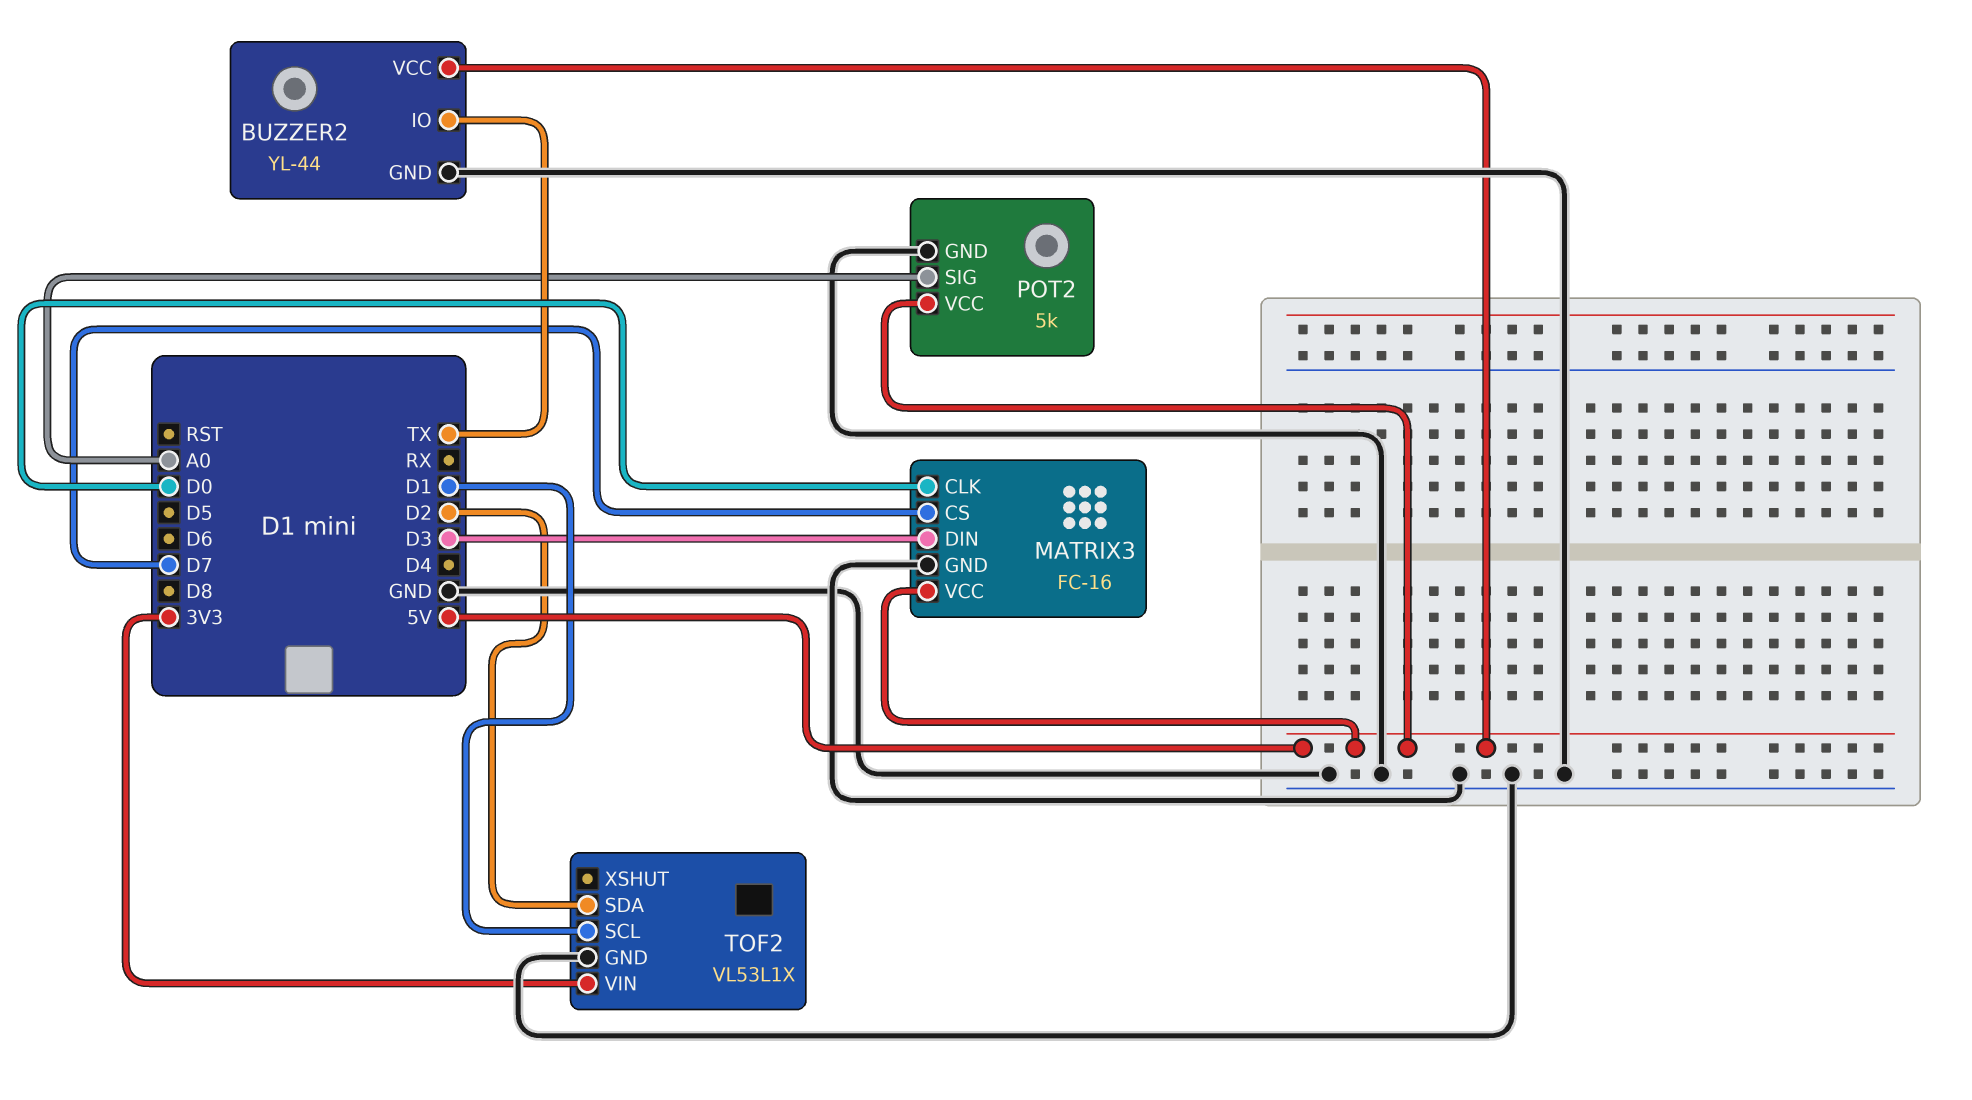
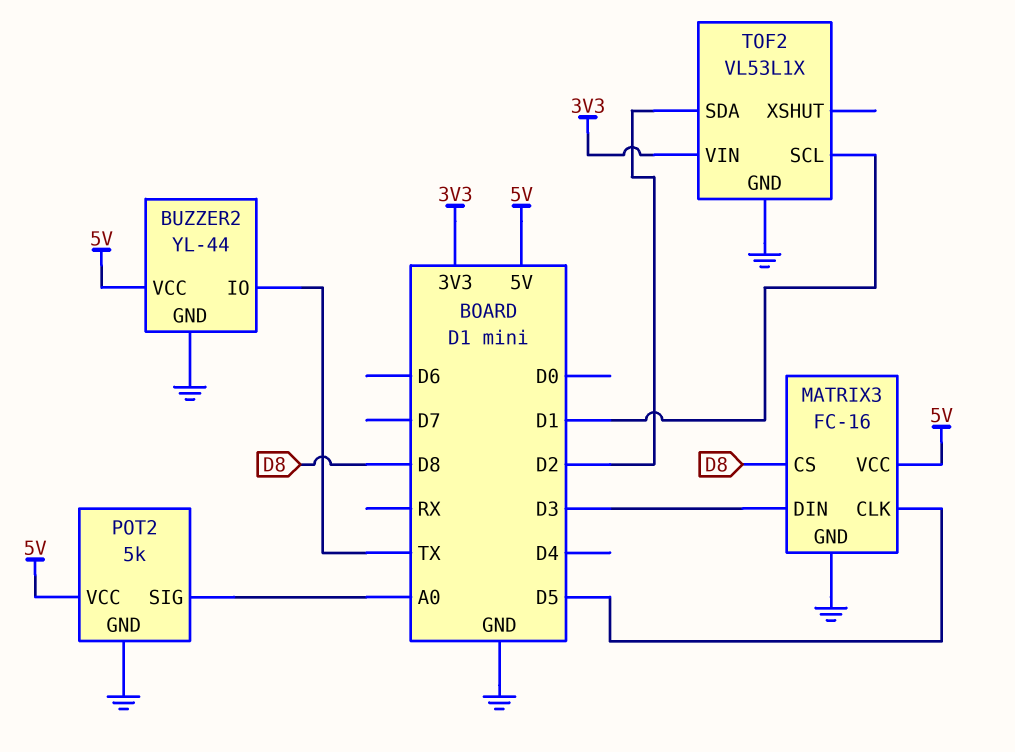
MATRIX3 pin CLK: D0 -> D5
MATRIX3 pin CS: D7 -> D8

